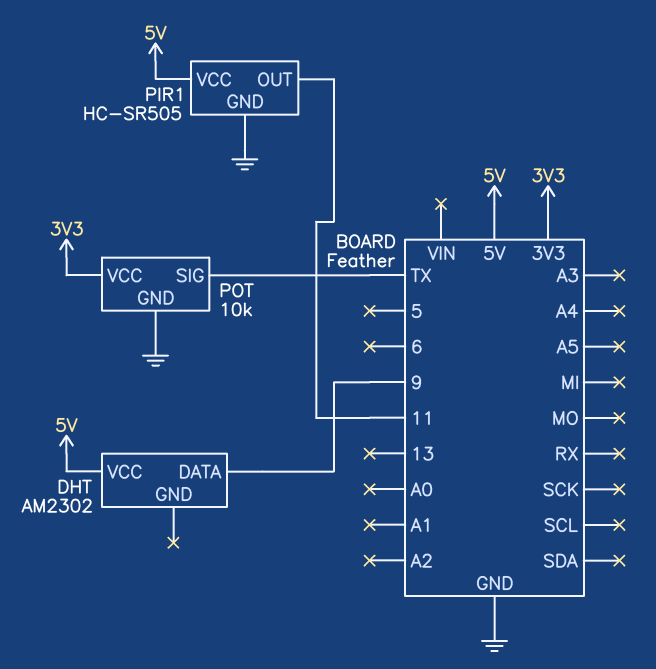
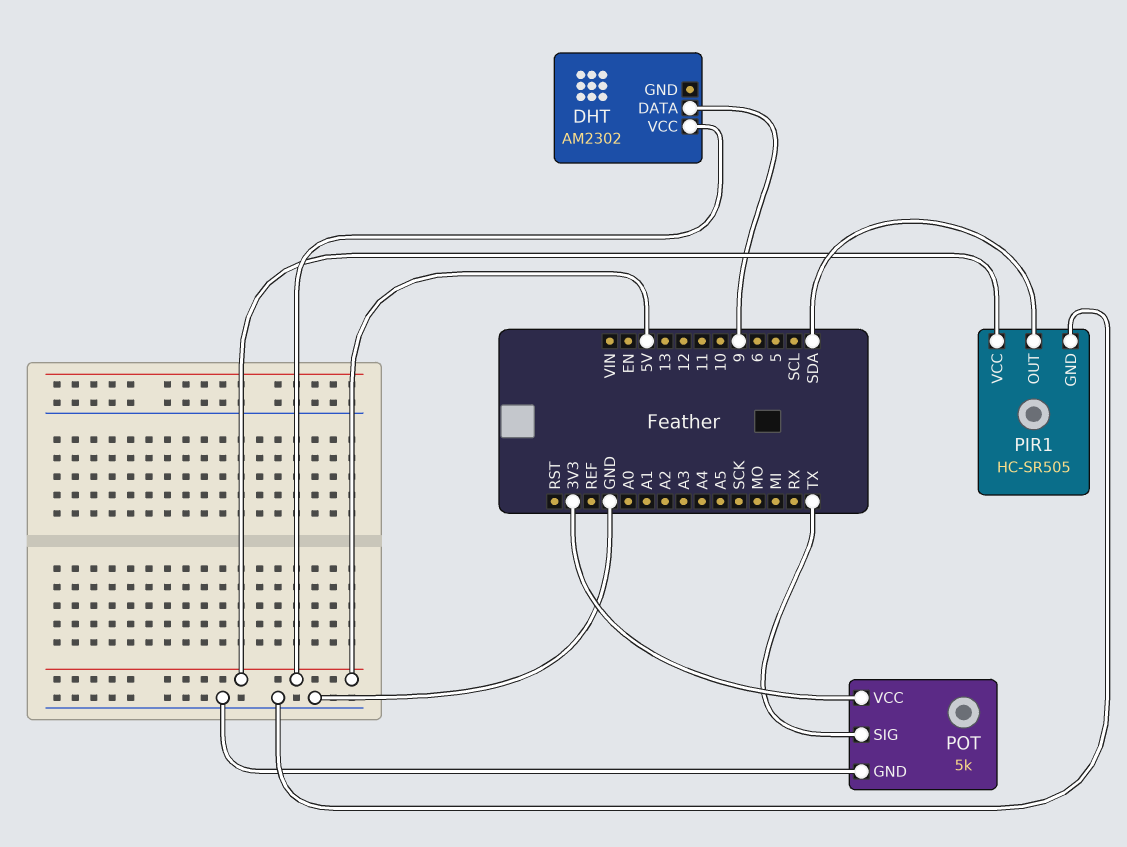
PIR1 pin OUT: 11 -> SDA
POT: 10k -> 5k

